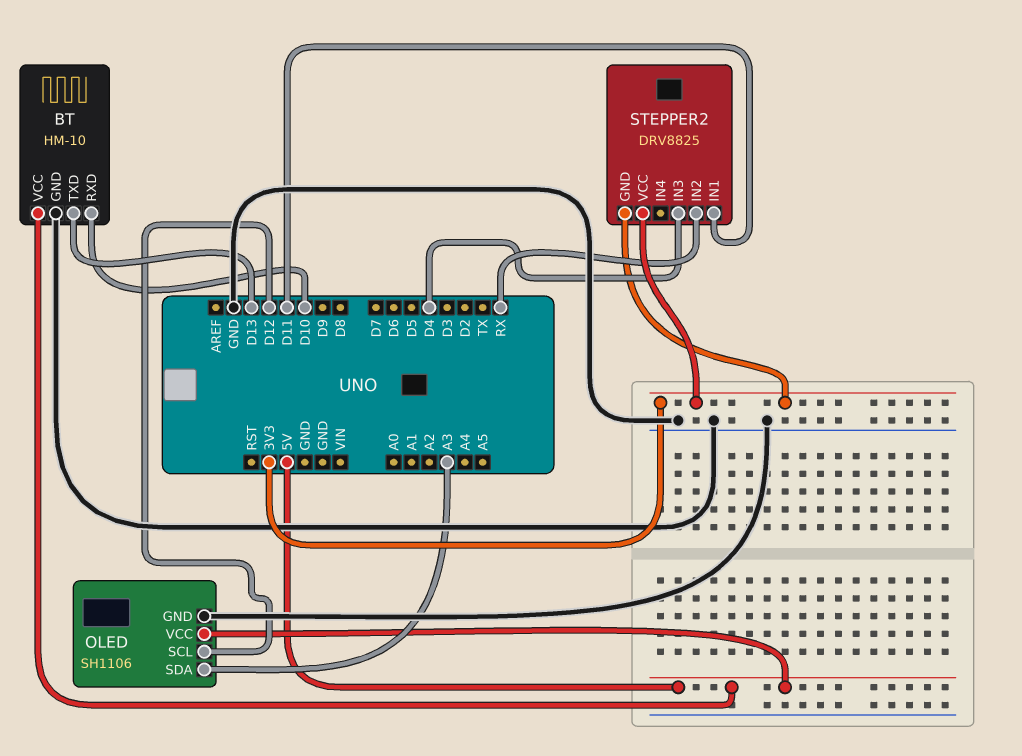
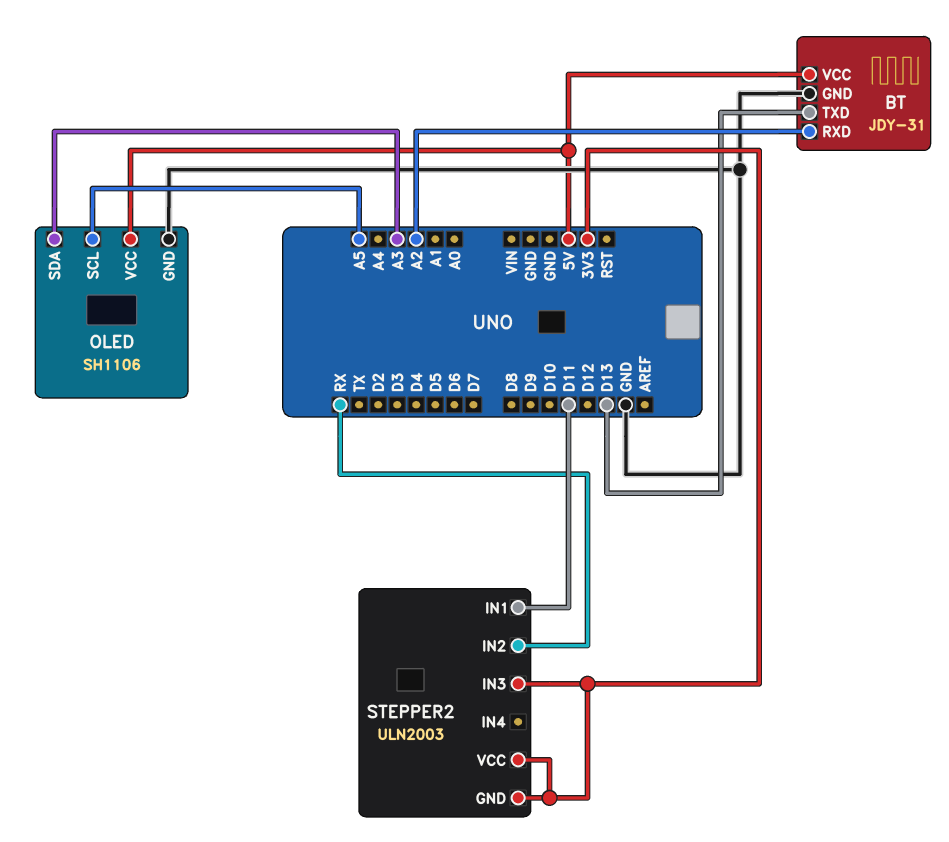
BT: HM-10 -> JDY-31
BT pin RXD: D10 -> A2
OLED pin SCL: D12 -> A5
STEPPER2: DRV8825 -> ULN2003
STEPPER2 pin IN3: D4 -> 3V3

